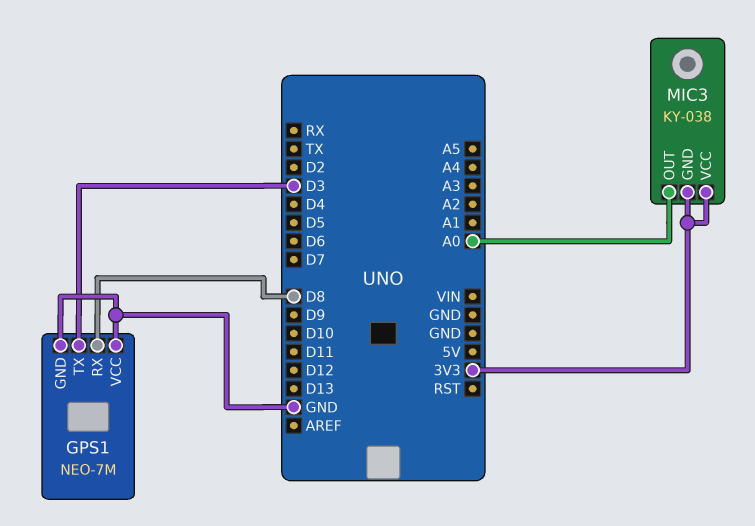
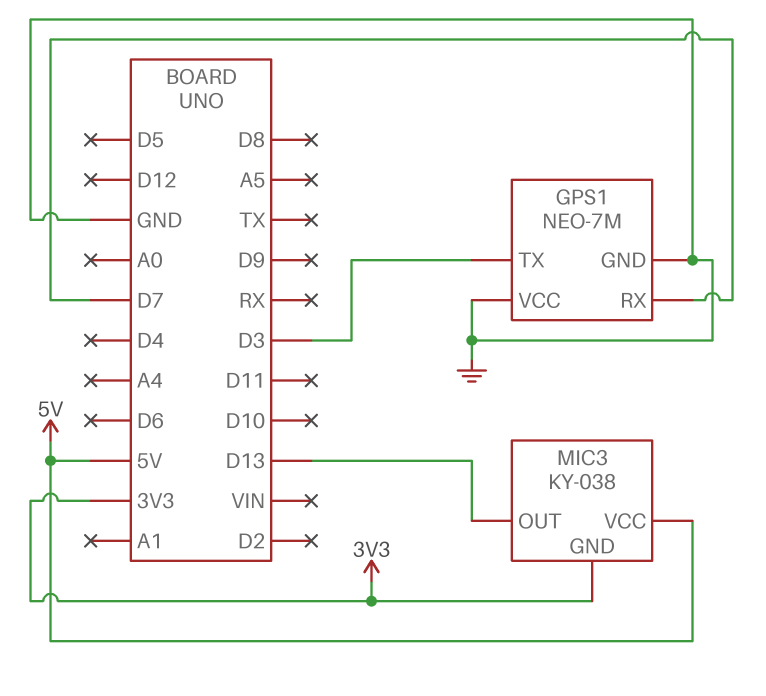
GPS1 pin RX: D8 -> D7
MIC3 pin OUT: A0 -> D13
MIC3 pin VCC: 3V3 -> 5V

